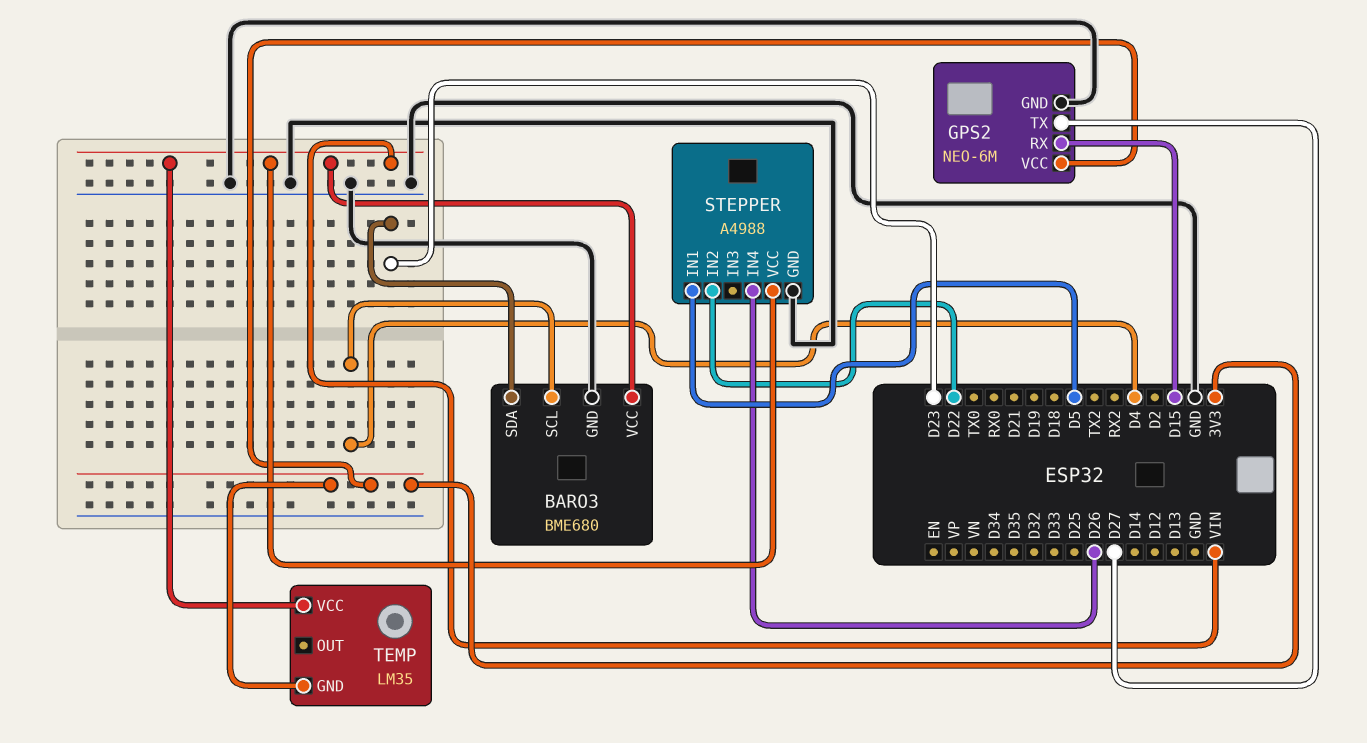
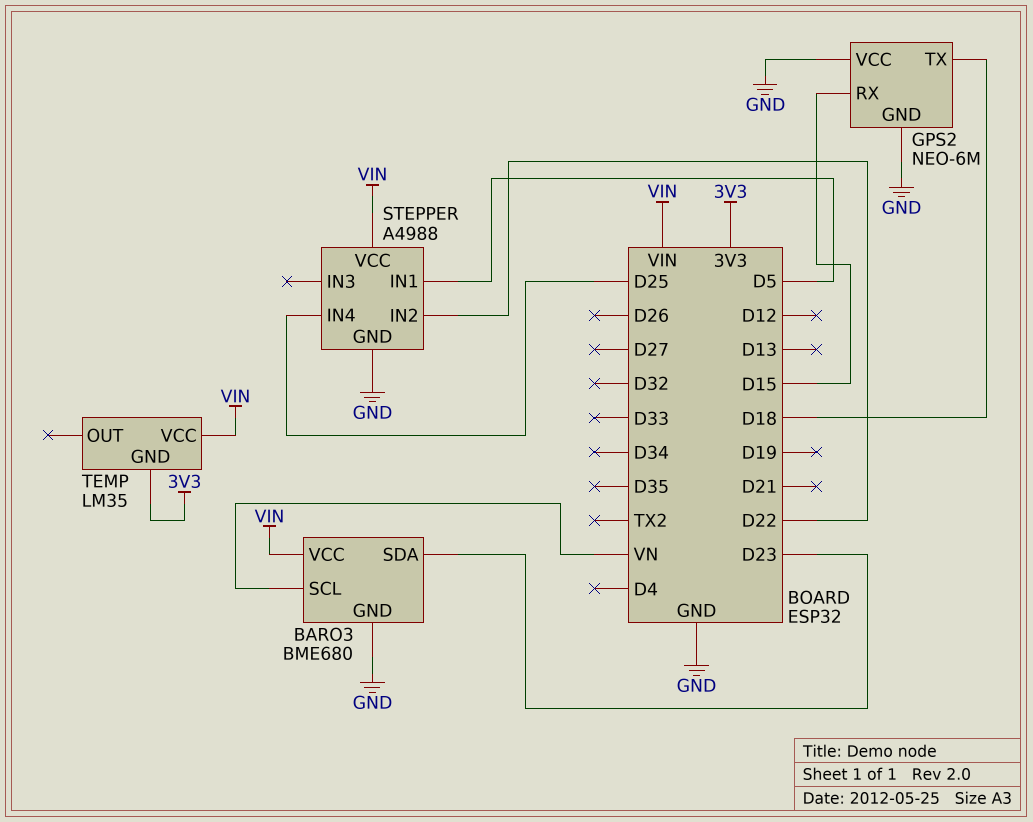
BARO3 pin SCL: D4 -> VN
GPS2 pin TX: D27 -> D18
GPS2 pin VCC: 3V3 -> GND
STEPPER pin IN4: D26 -> D25

